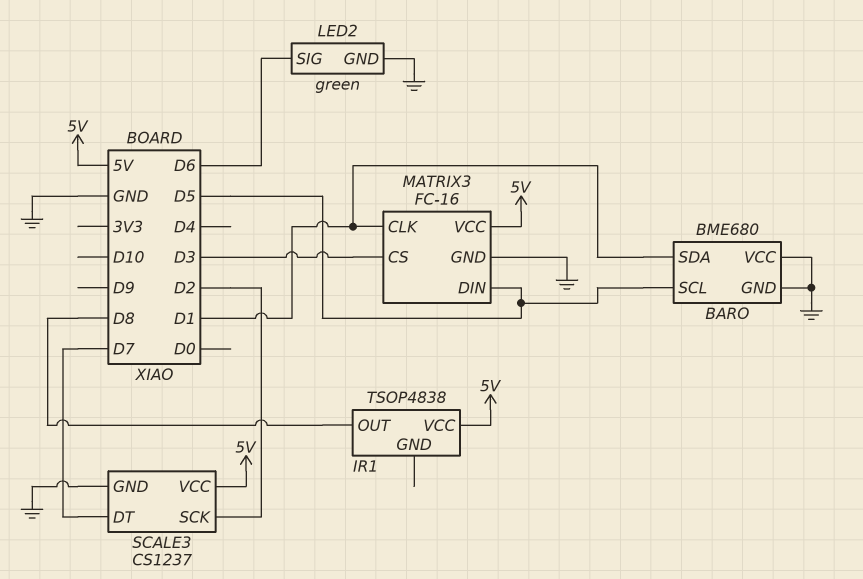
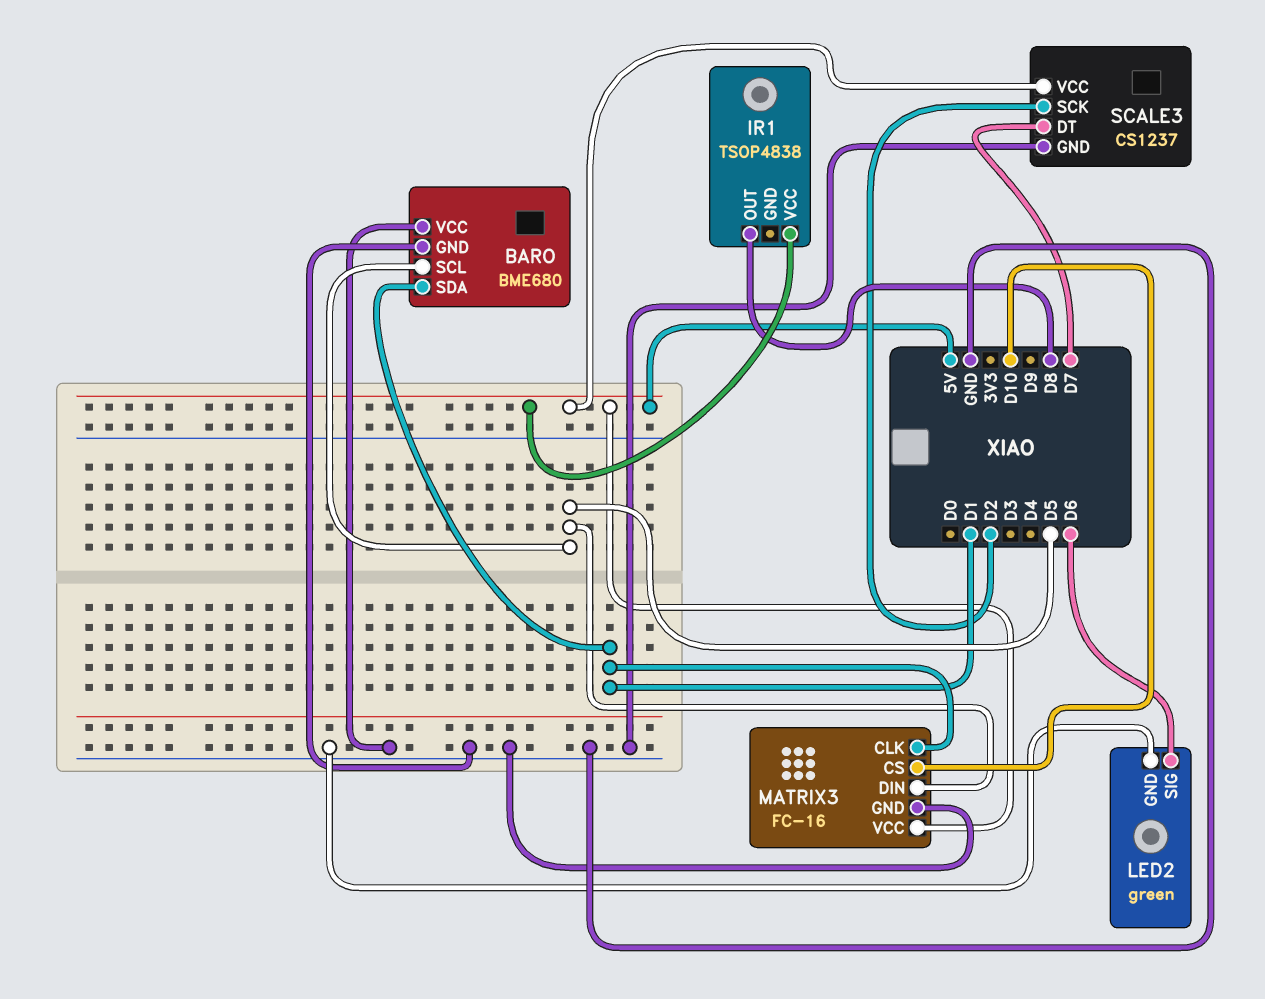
MATRIX3 pin CS: D3 -> D10

